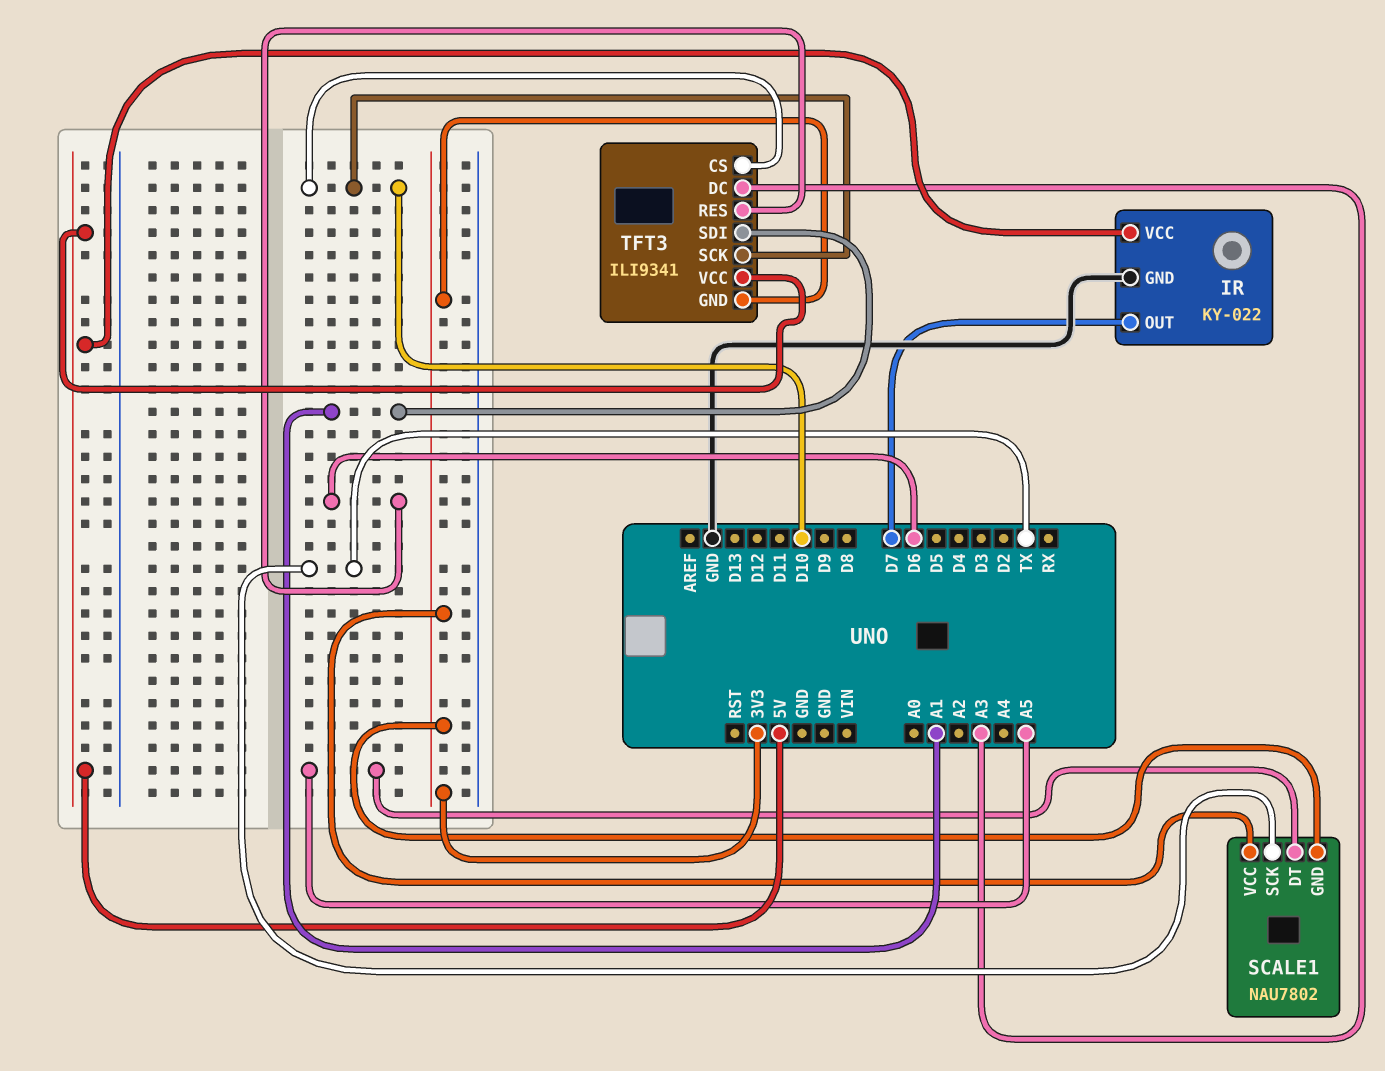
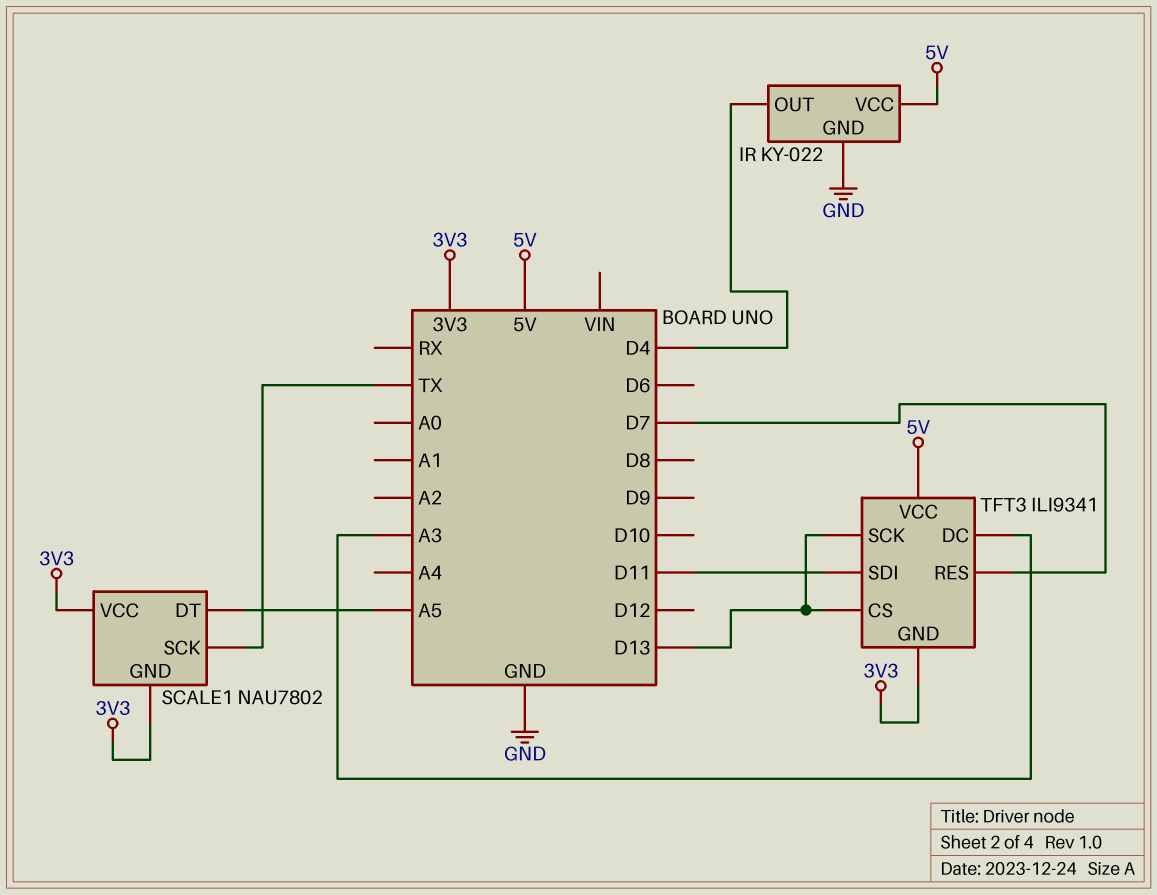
IR pin OUT: D7 -> D4
TFT3 pin CS: D10 -> D13
TFT3 pin RES: D6 -> D7
TFT3 pin SCK: D10 -> D13
TFT3 pin SDI: A1 -> D11

